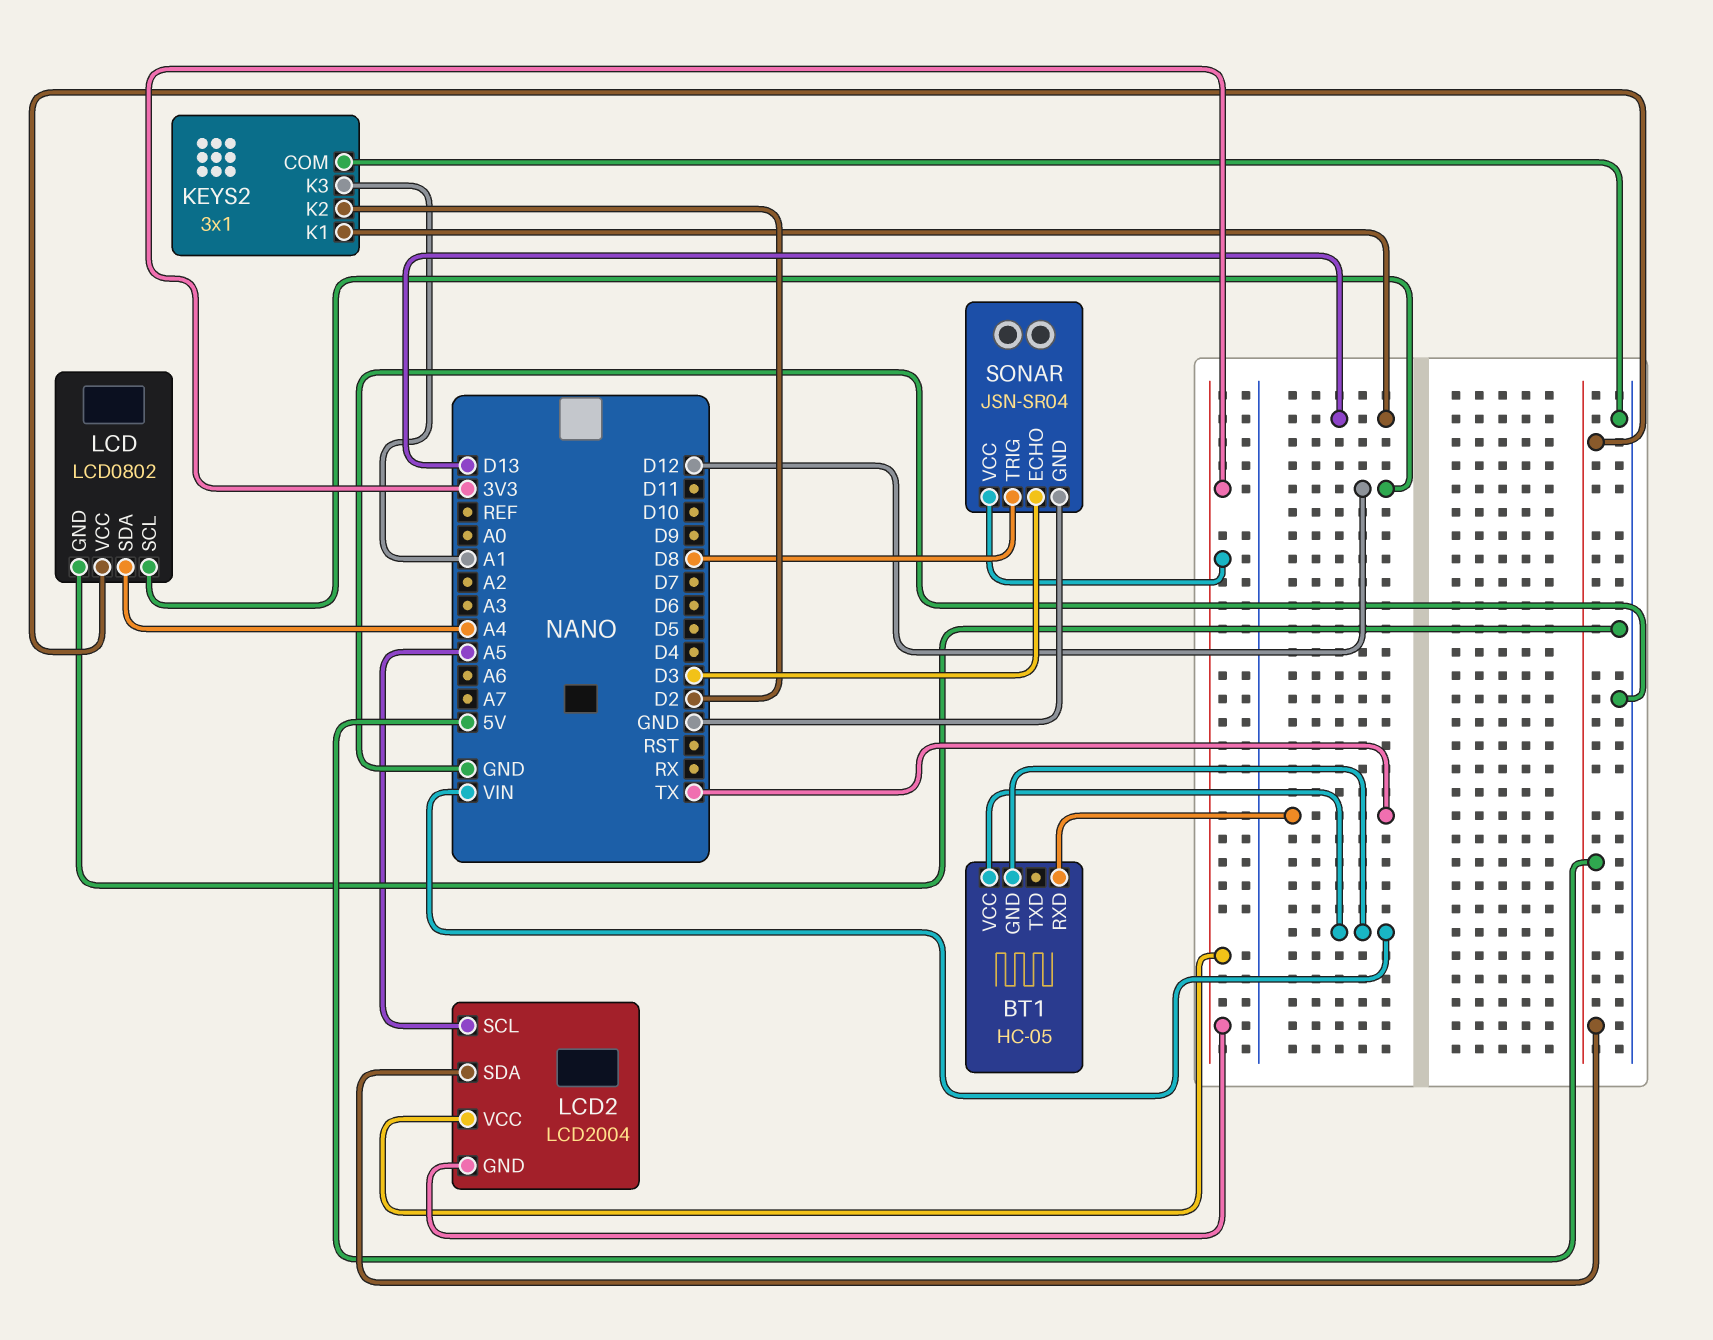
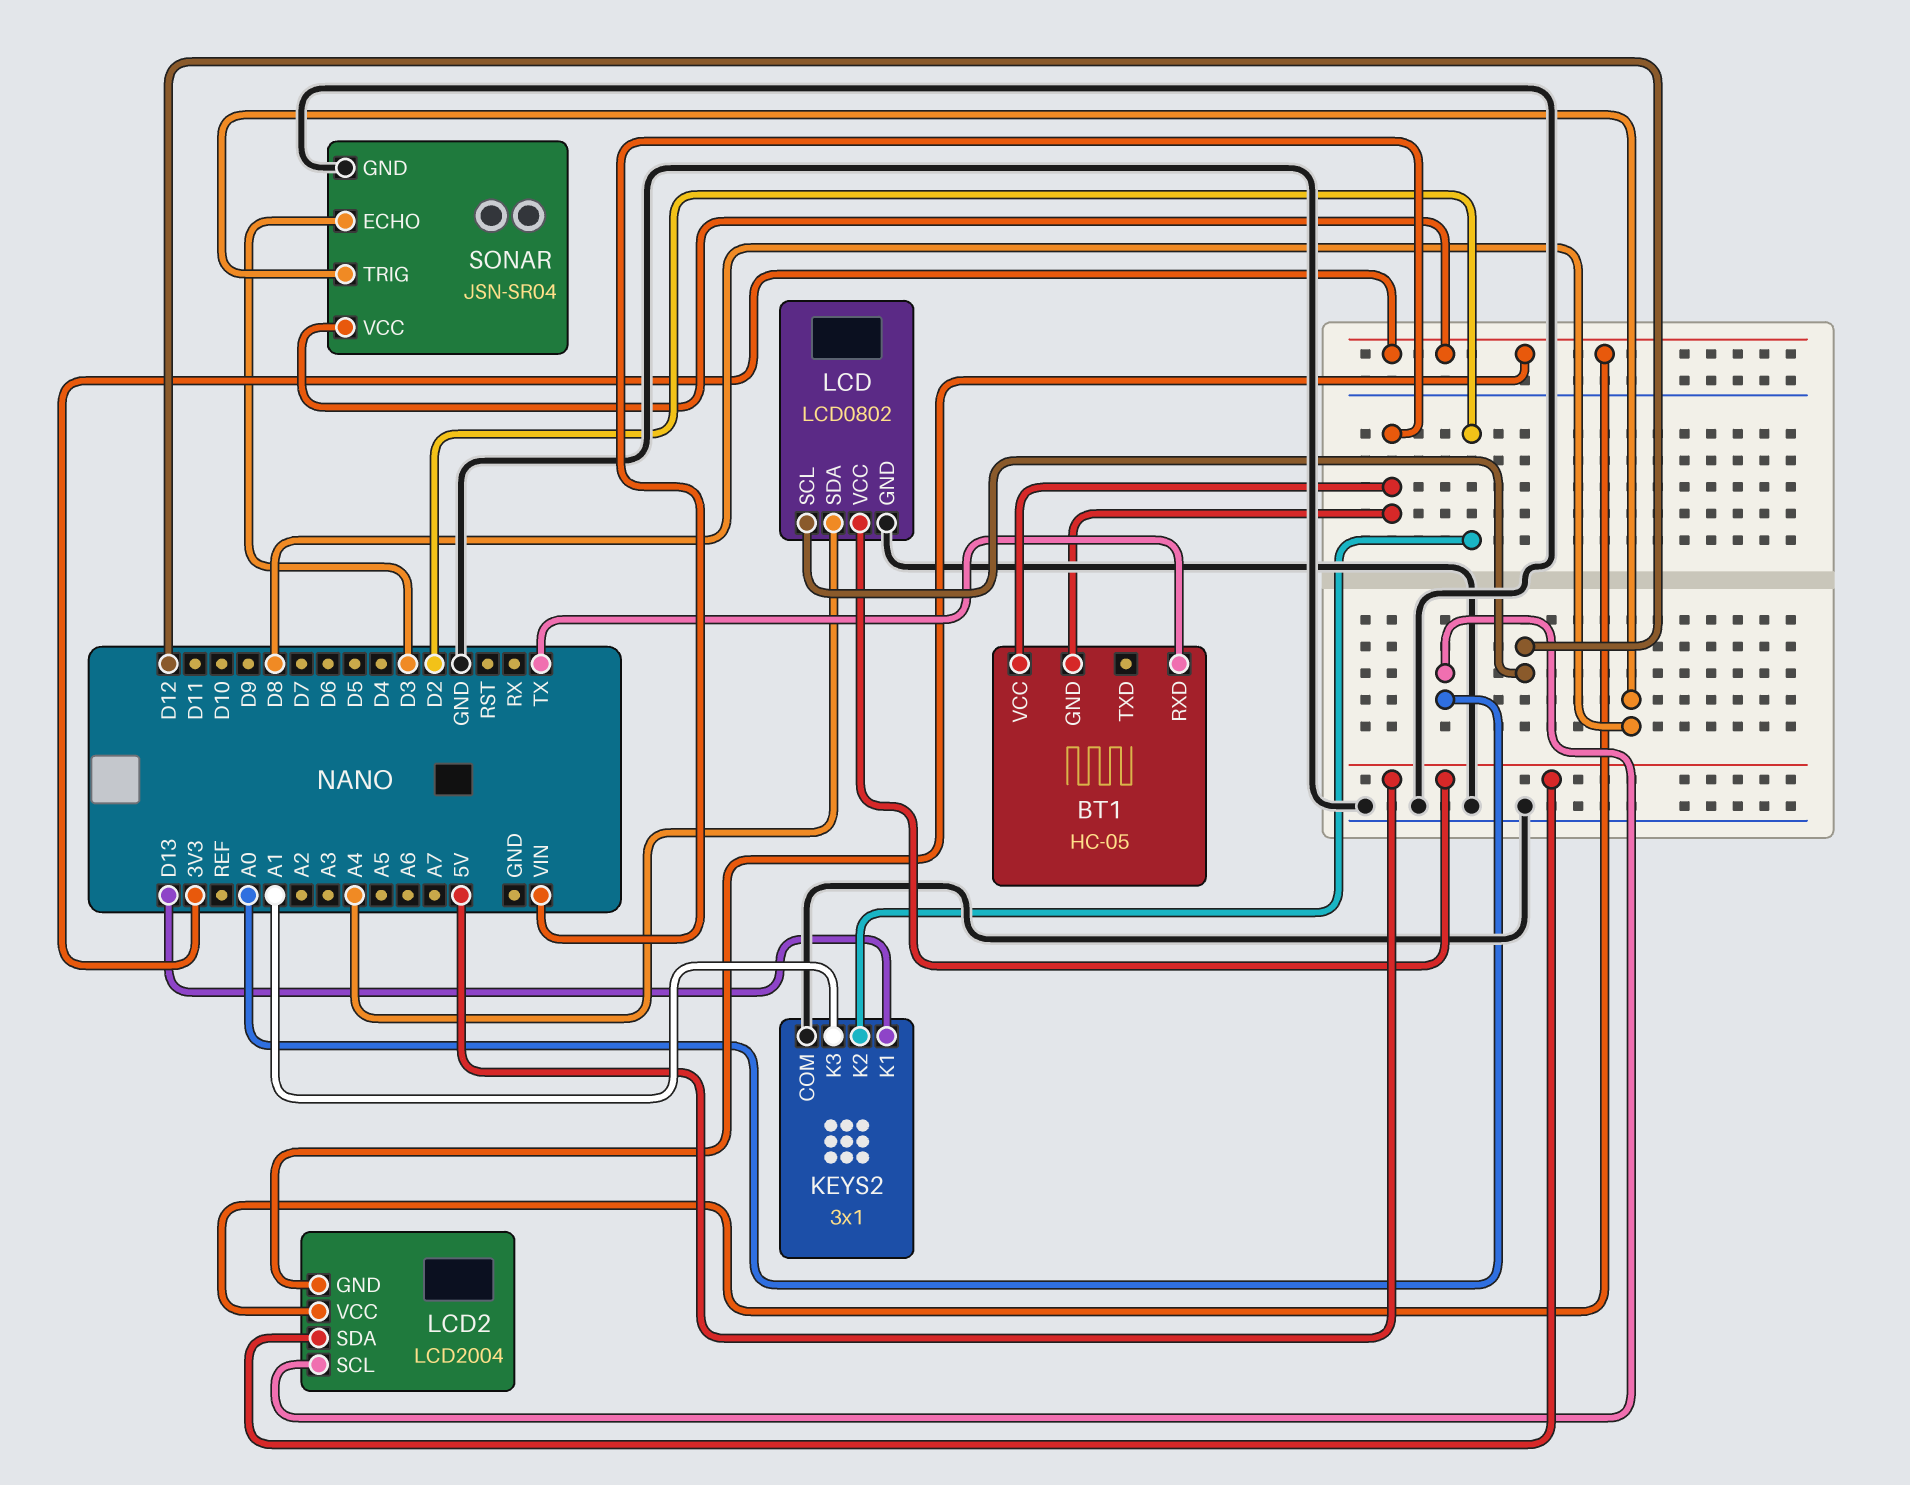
LCD2 pin SCL: A5 -> A0

